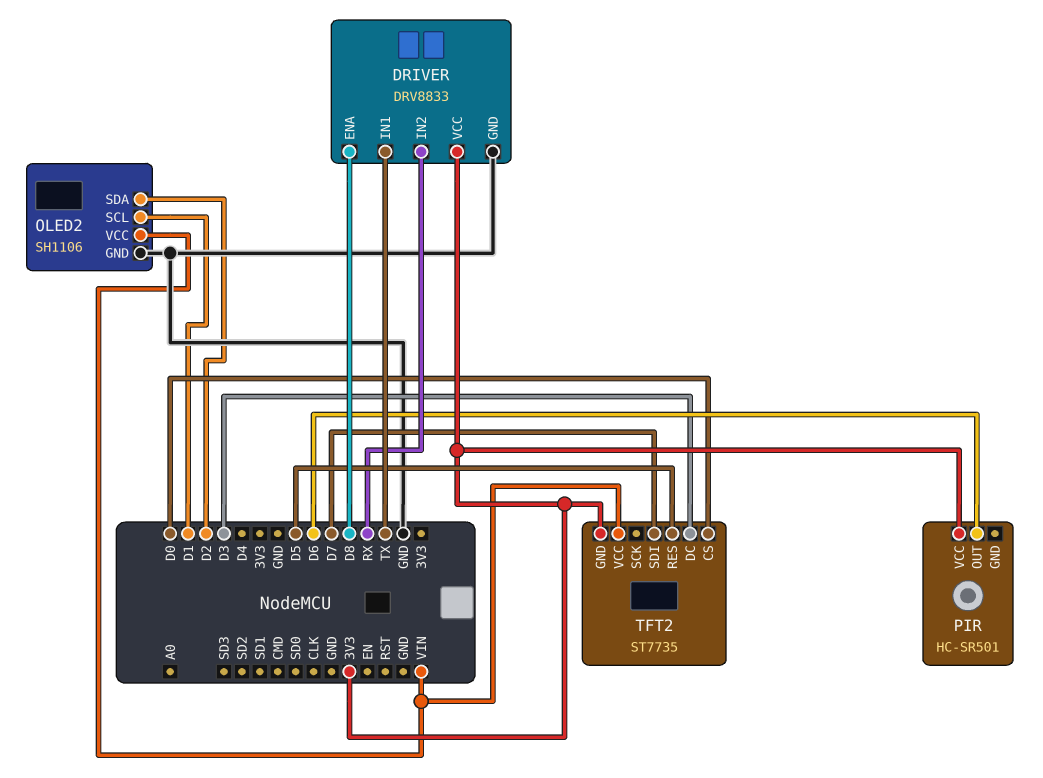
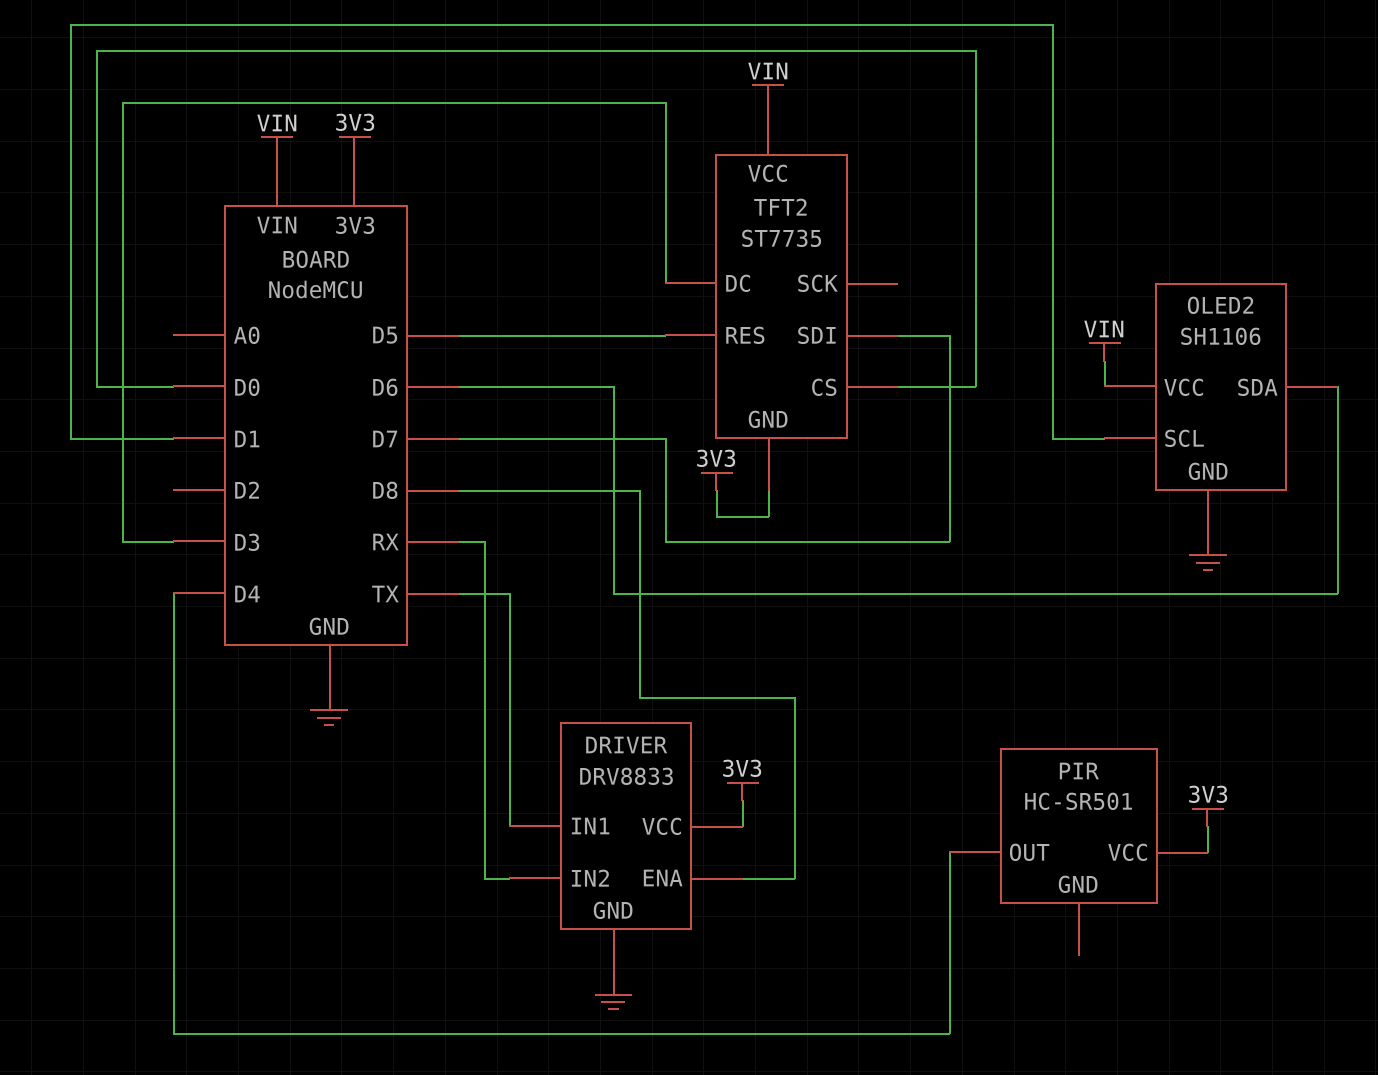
OLED2 pin SDA: D2 -> D6
PIR pin OUT: D6 -> D4

